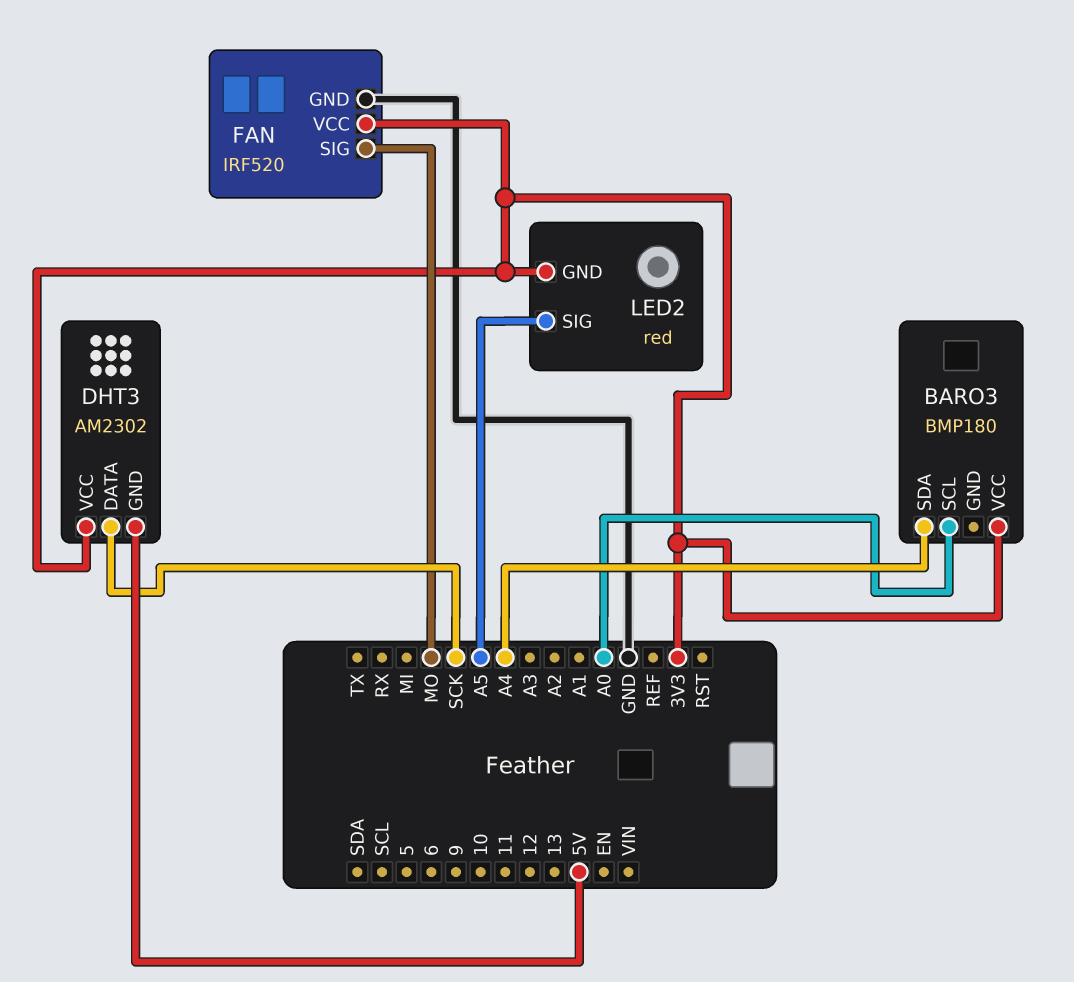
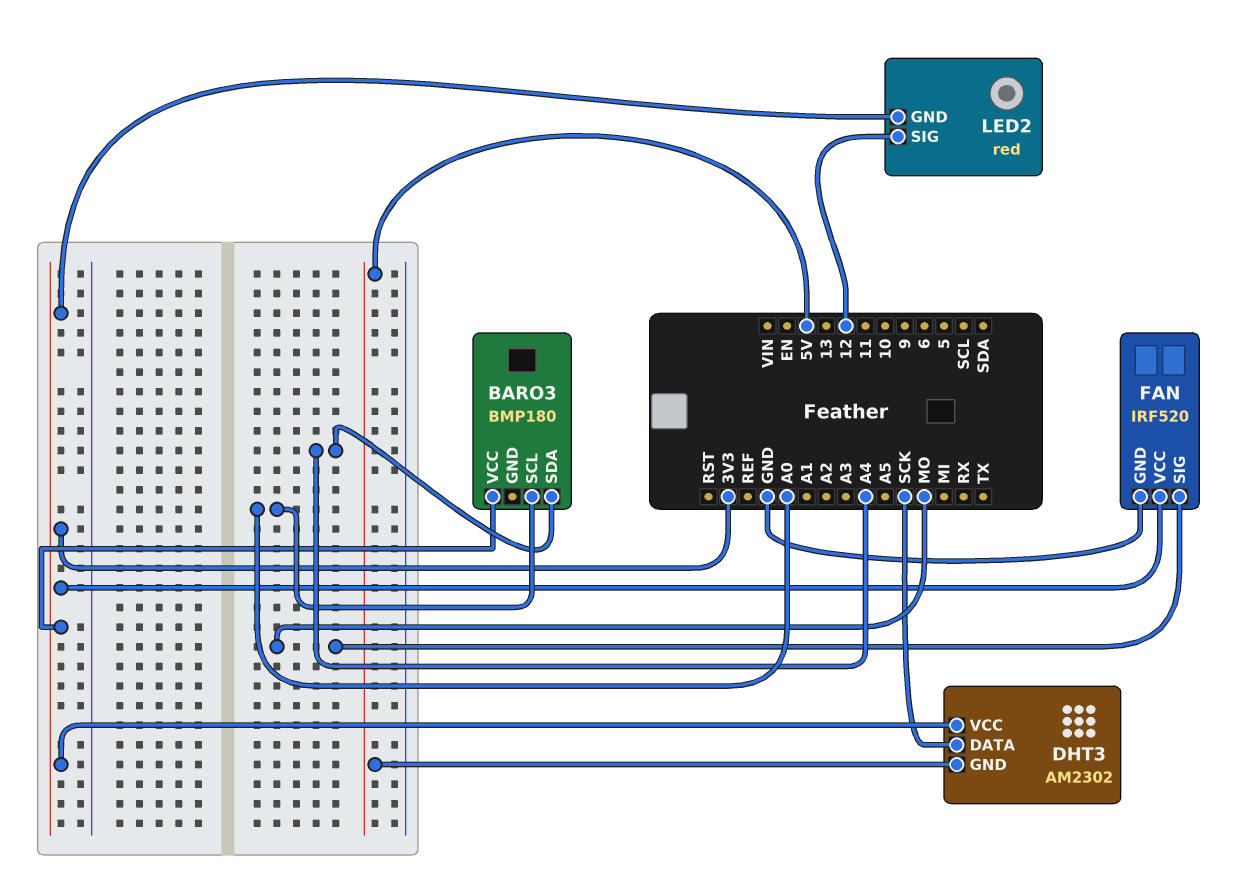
LED2 pin SIG: A5 -> 12

